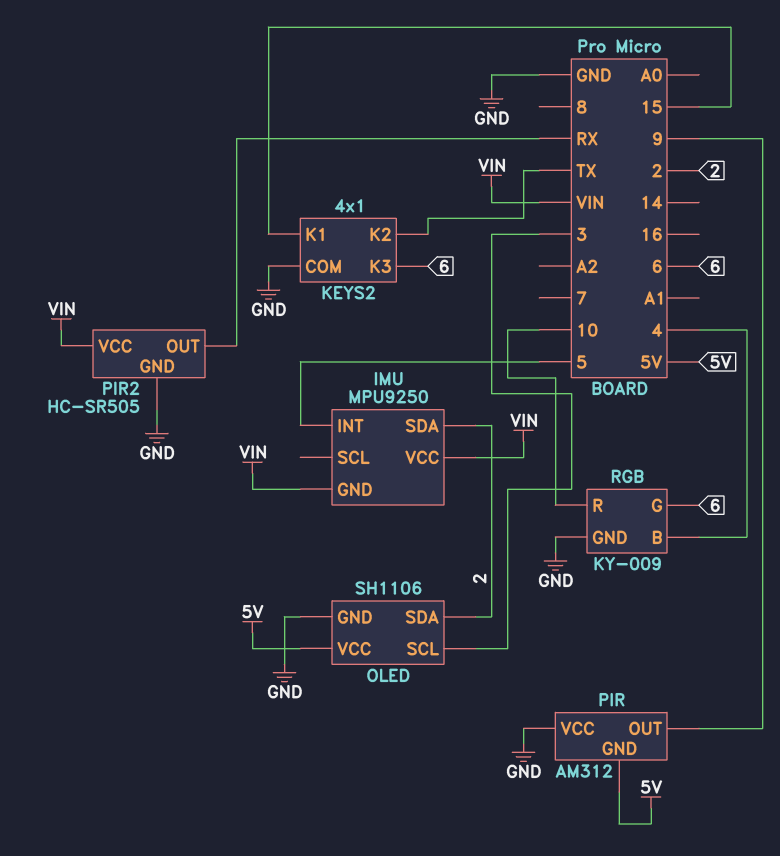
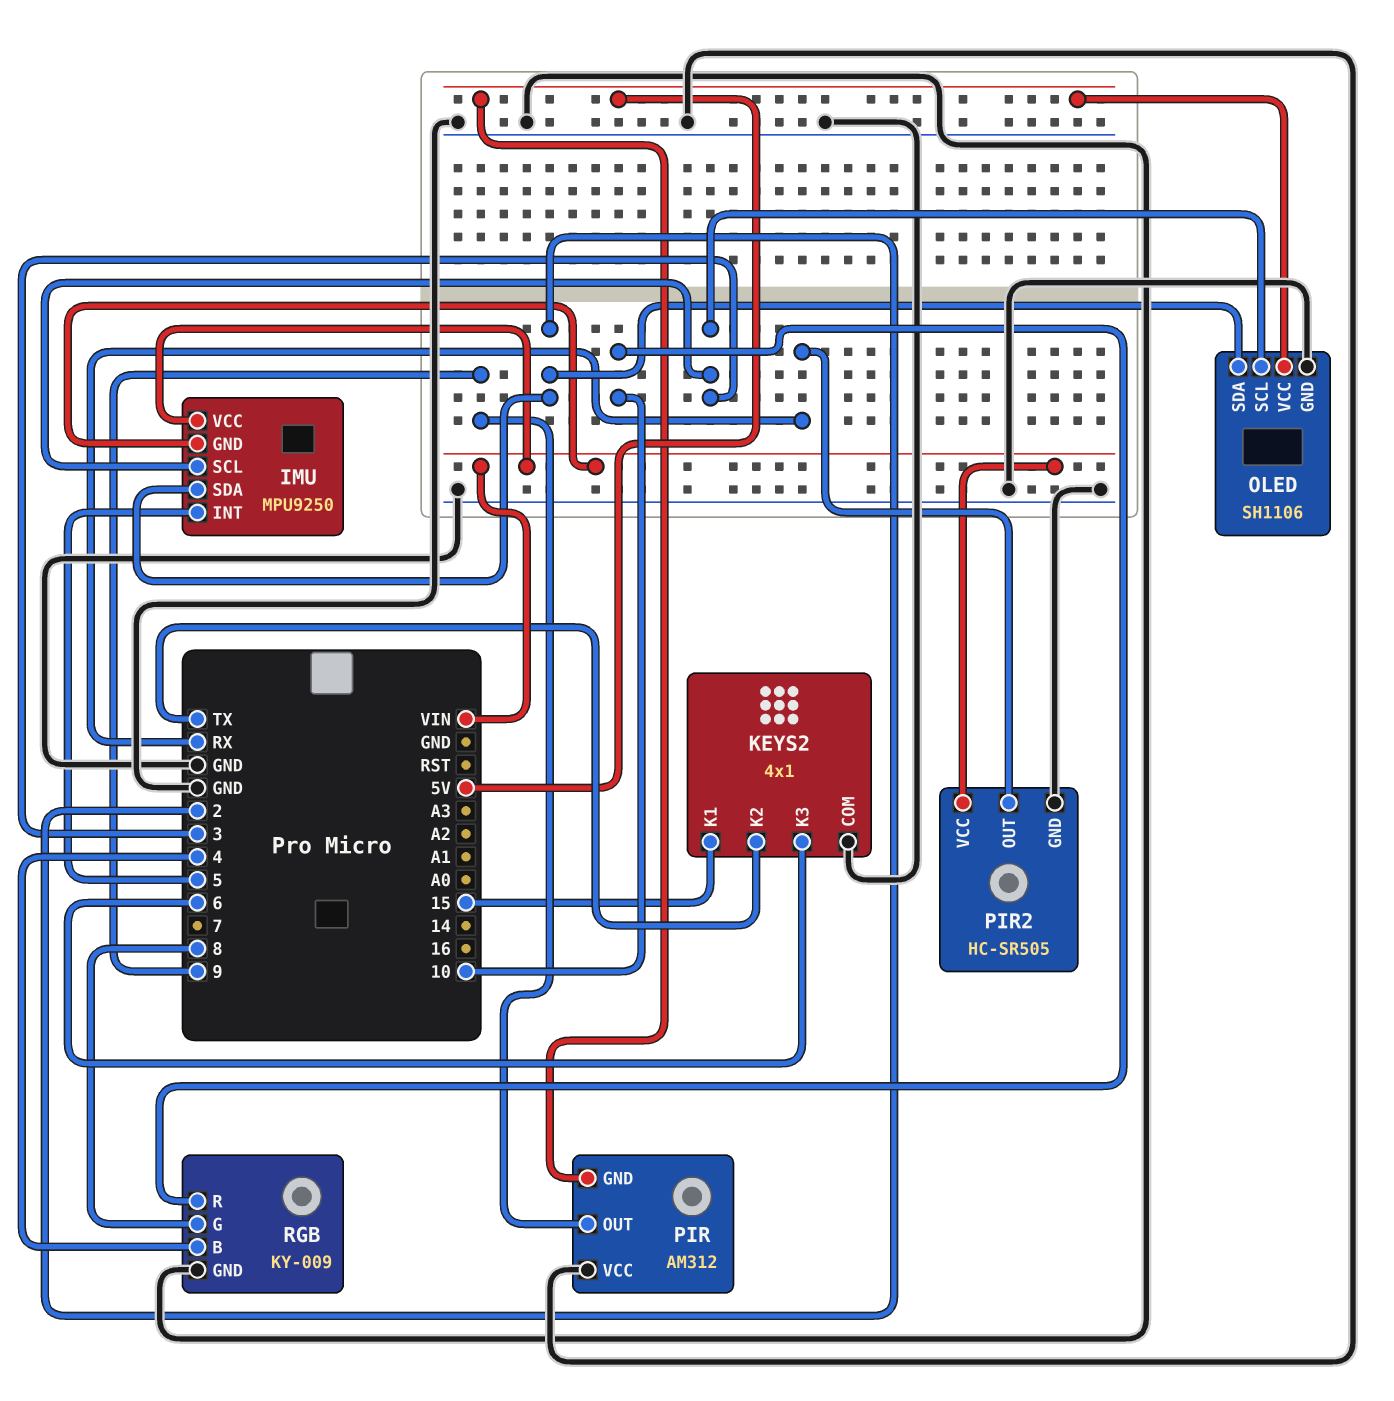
IMU pin SCL: none -> 3
RGB pin G: 6 -> 8

